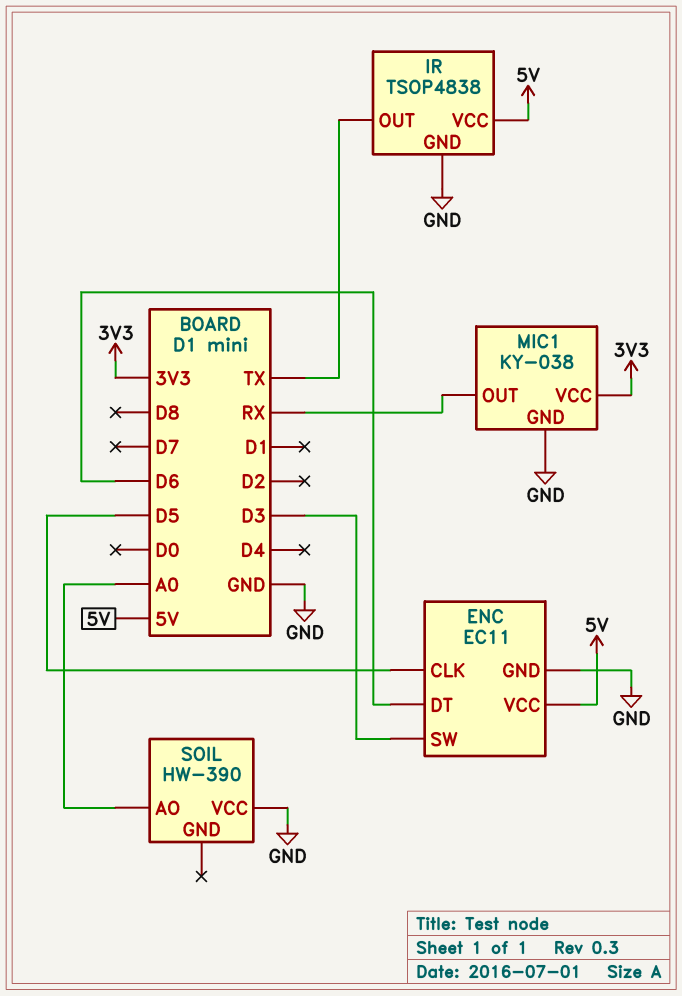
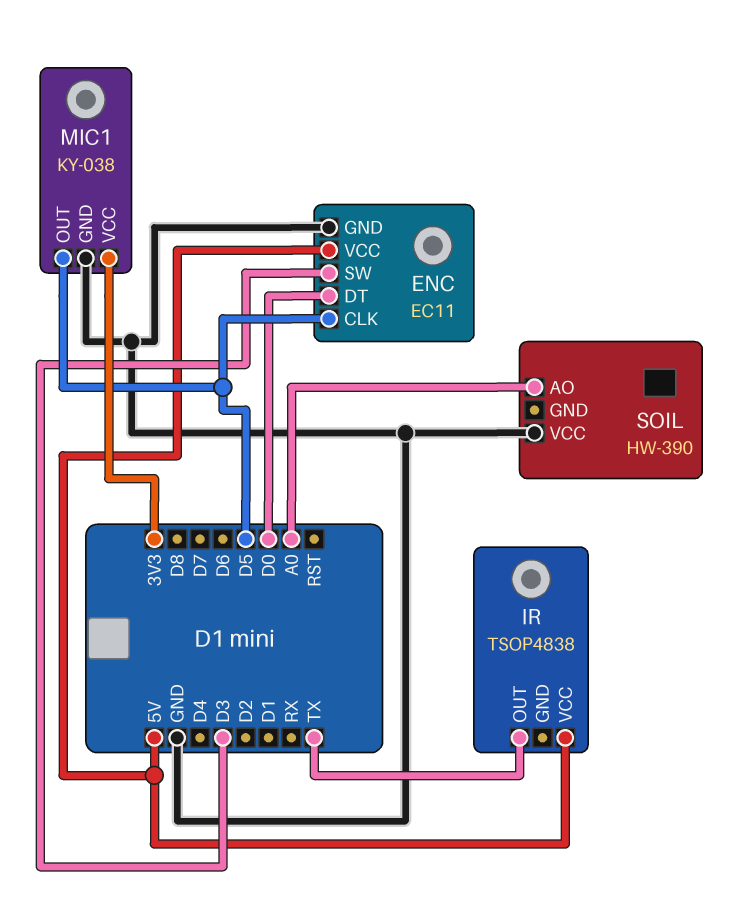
ENC pin DT: D6 -> D0
IR pin GND: GND -> none
MIC1 pin OUT: RX -> D5

